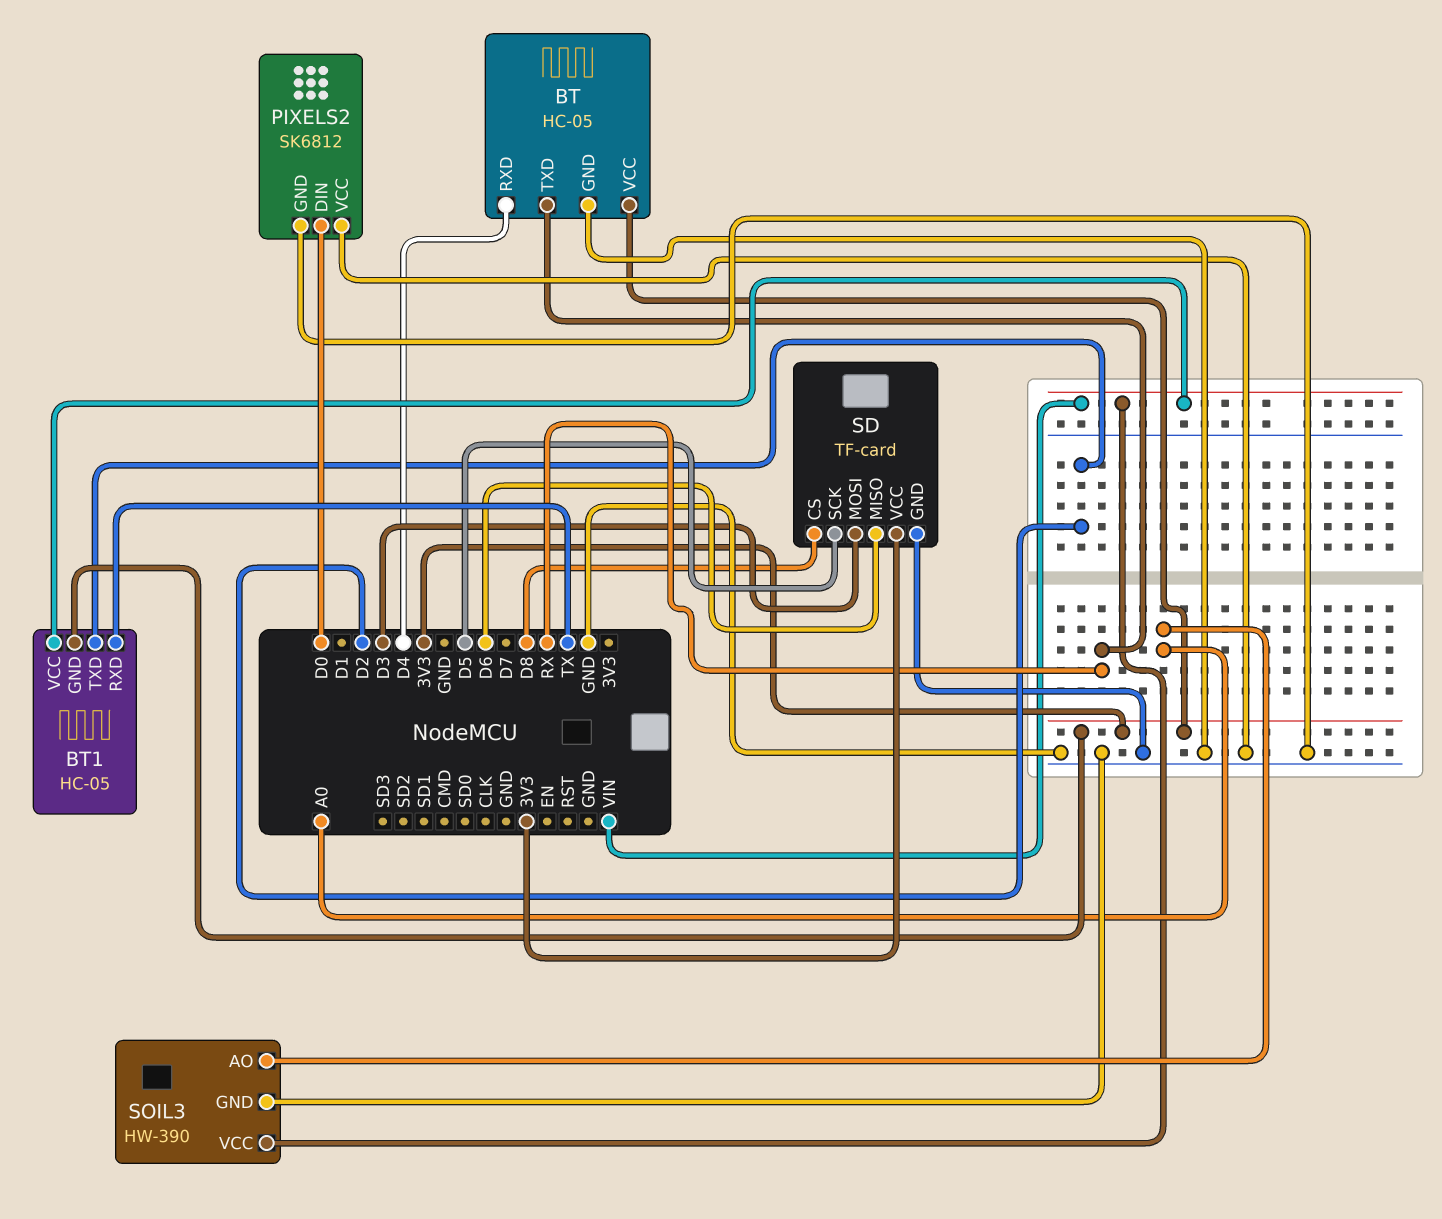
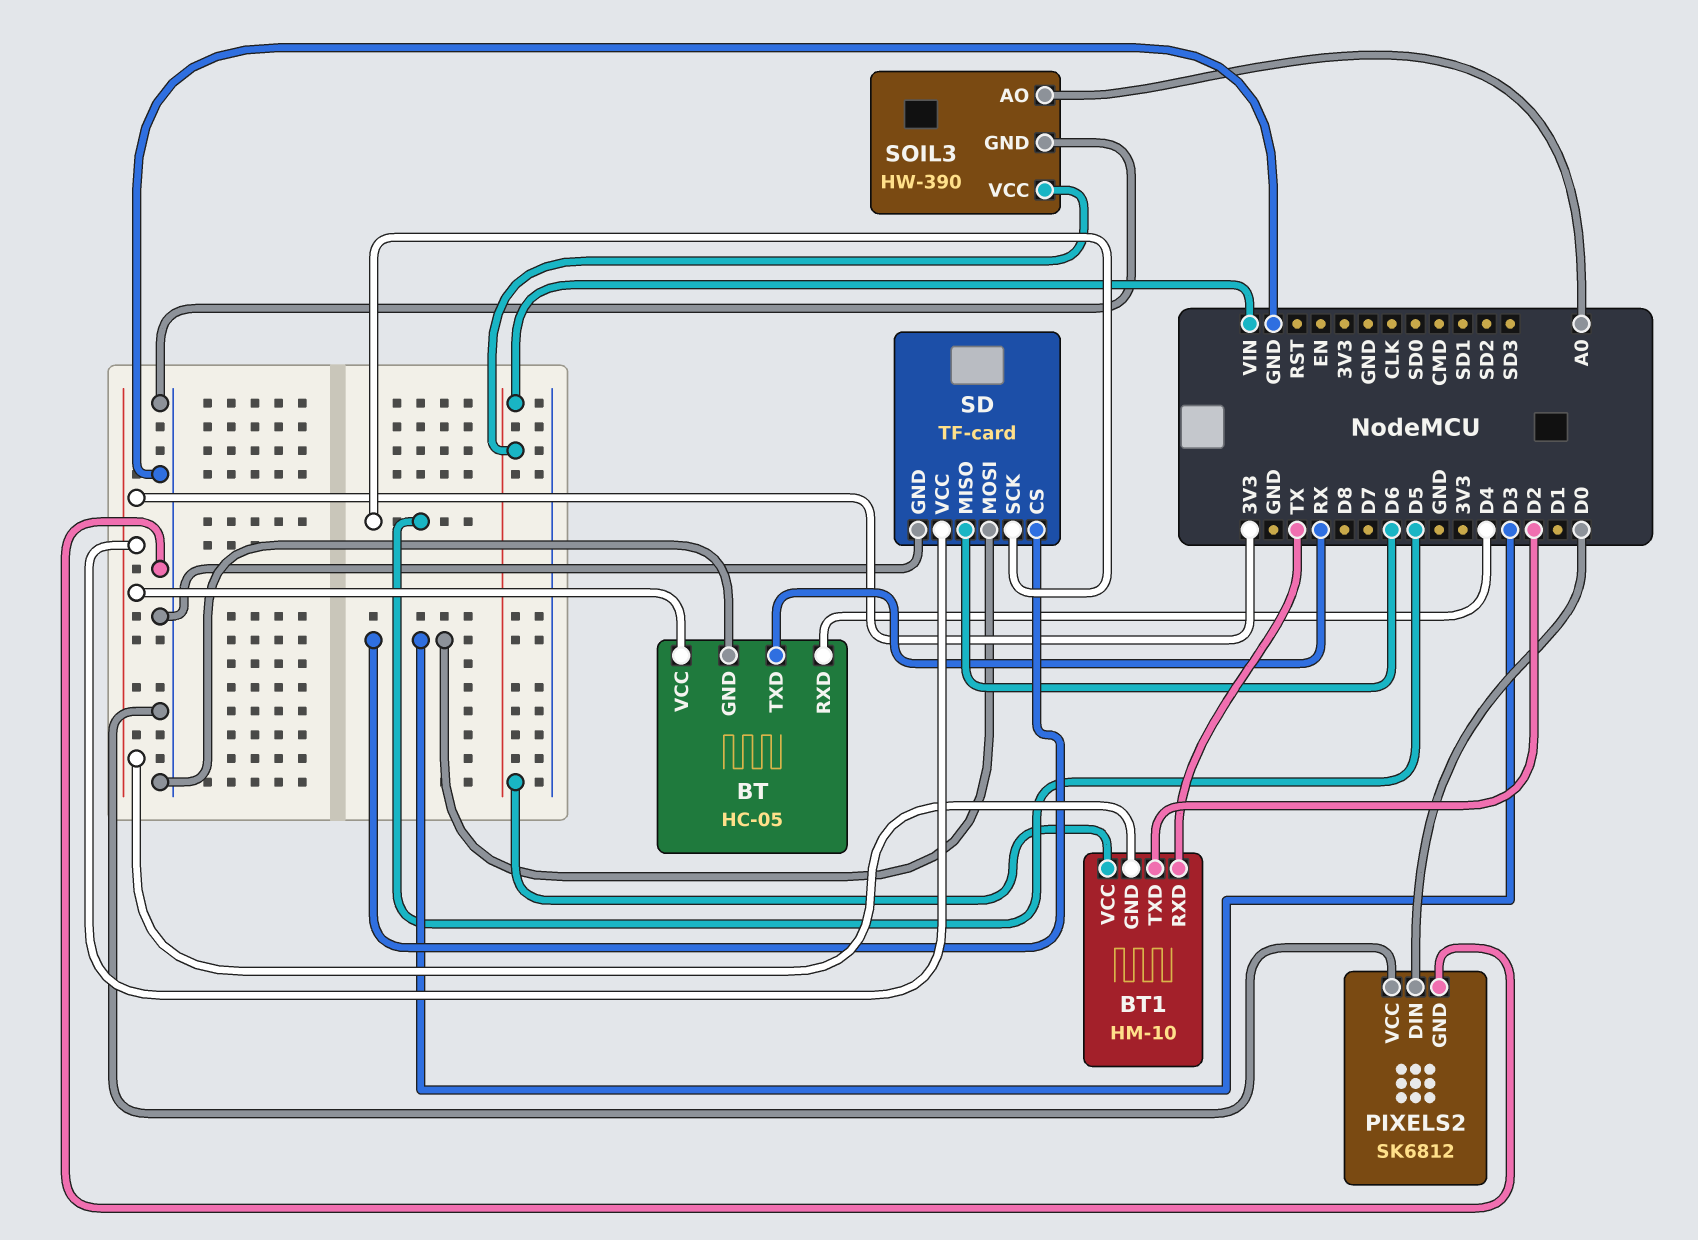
BT1: HC-05 -> HM-10
SD pin CS: D8 -> D3

